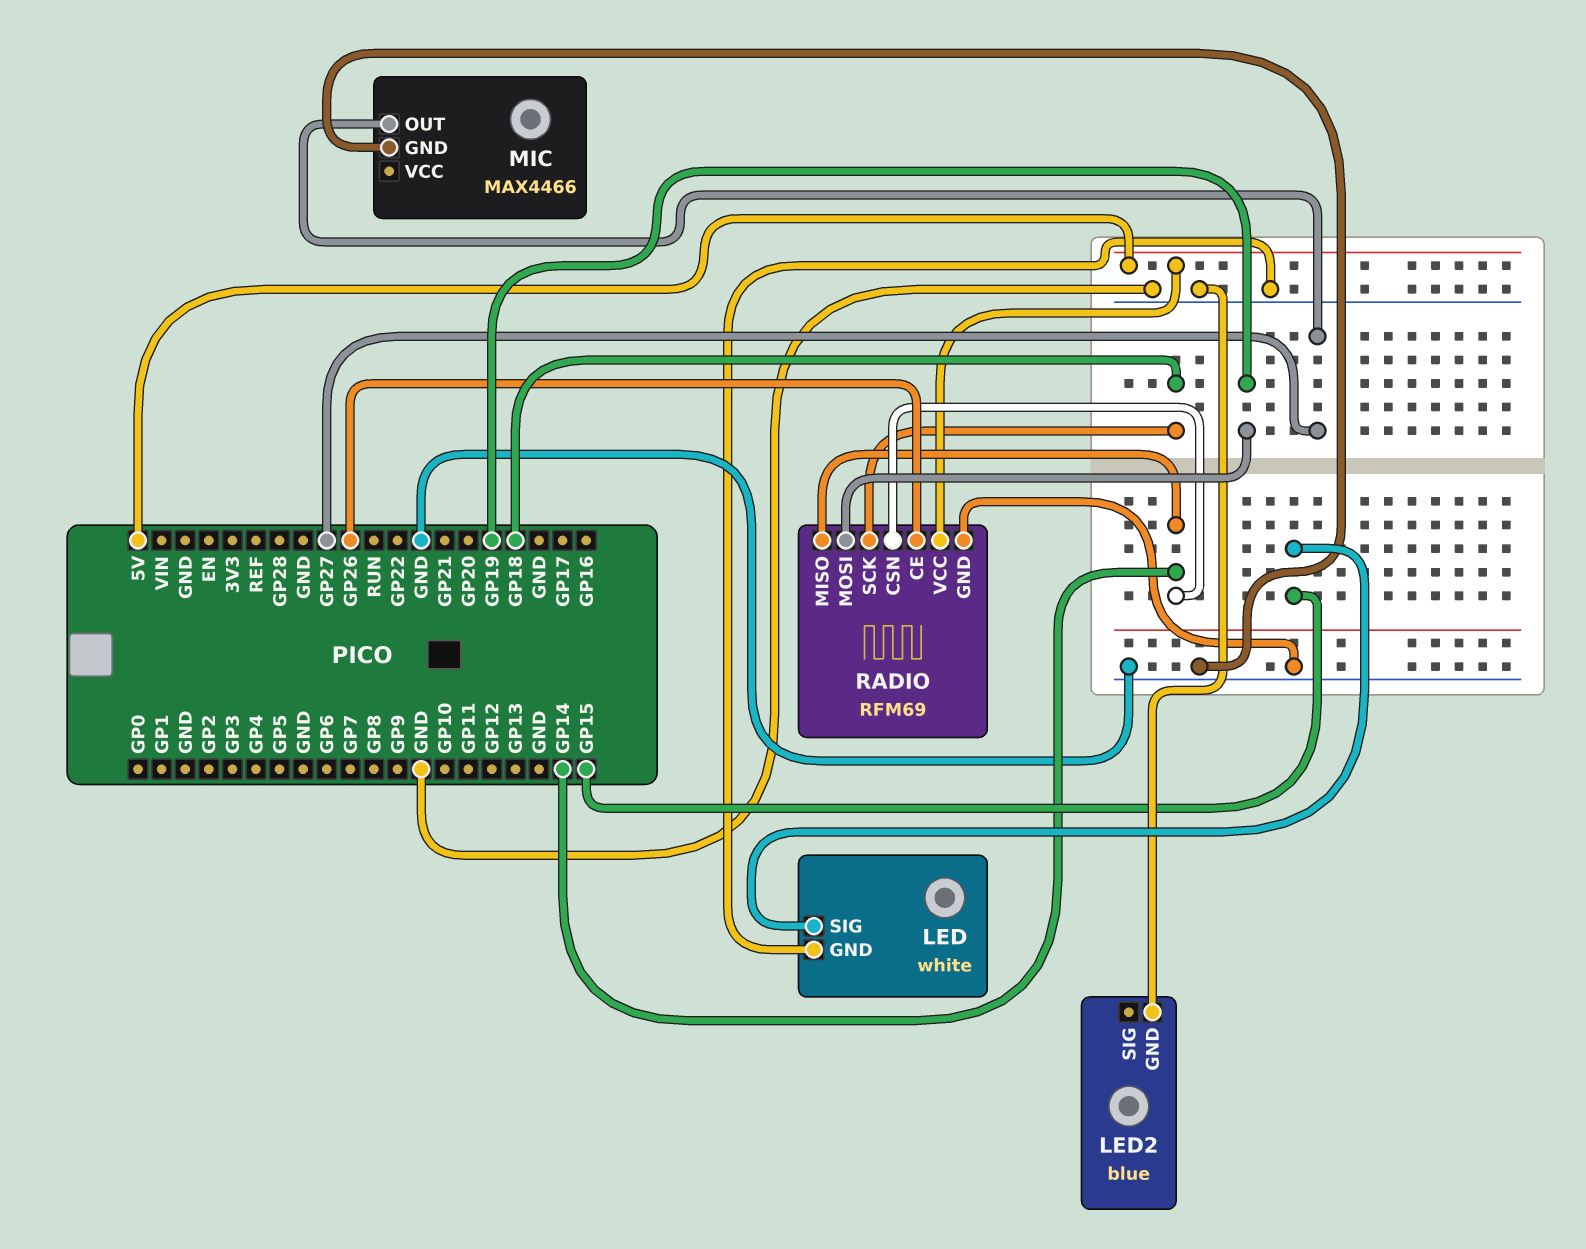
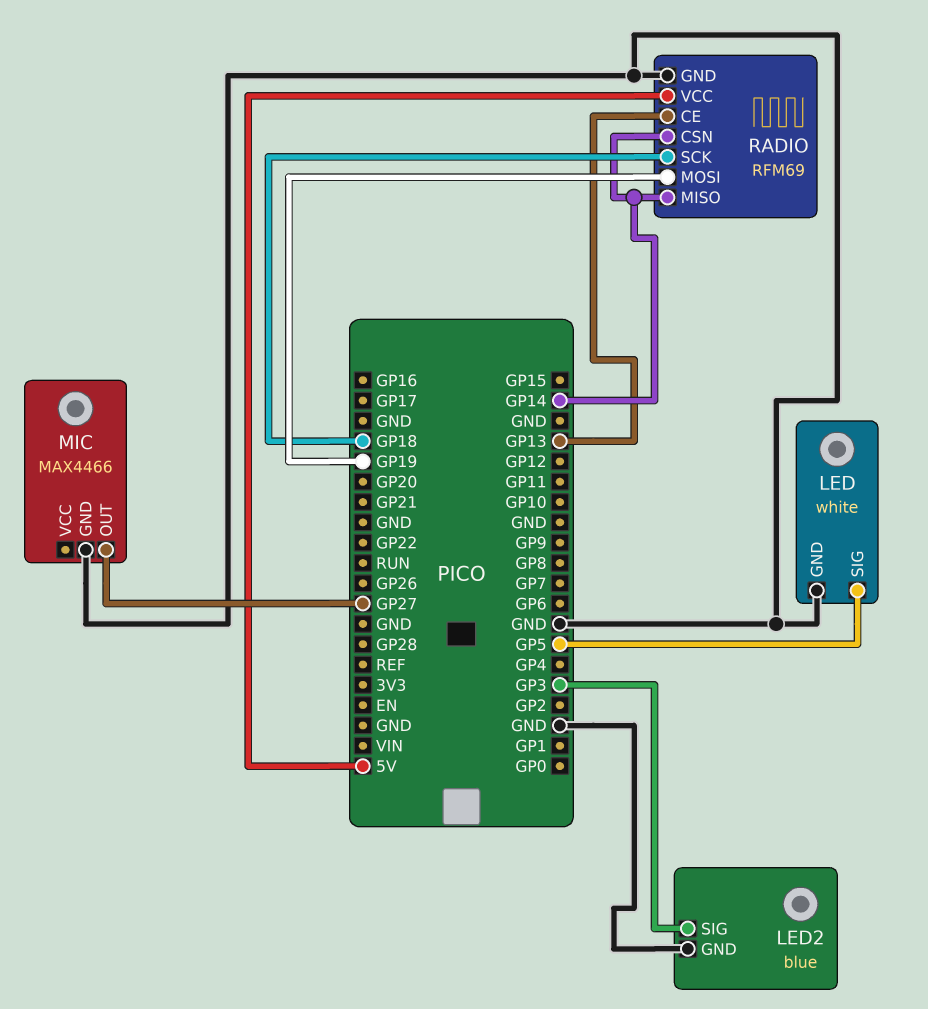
LED pin SIG: GP15 -> GP5
LED2 pin SIG: none -> GP3
RADIO pin CE: GP26 -> GP13

